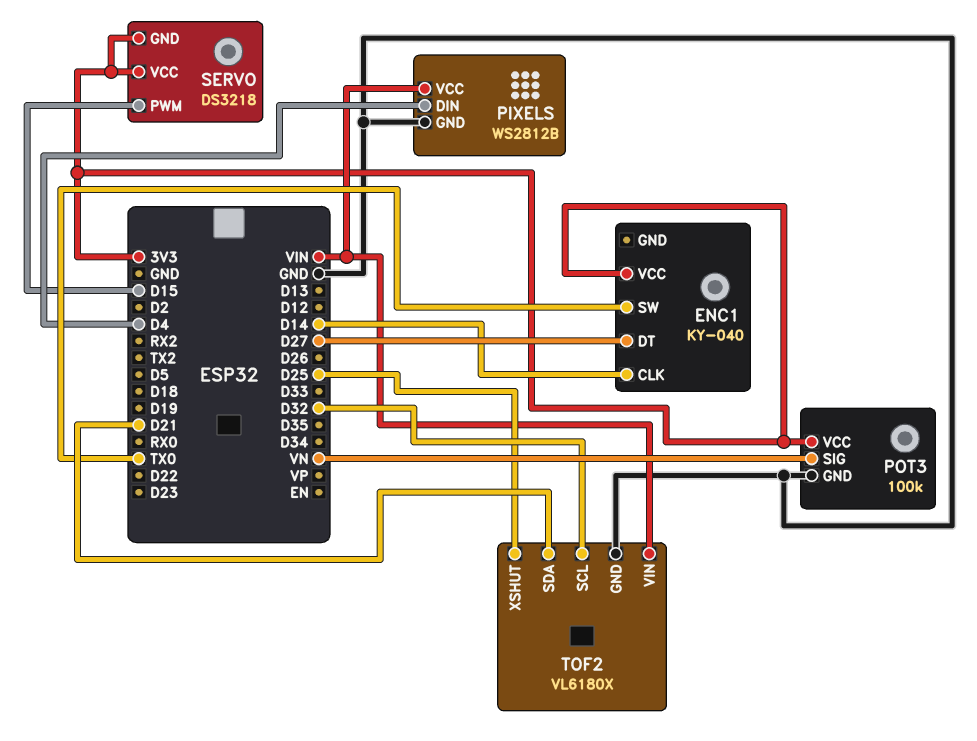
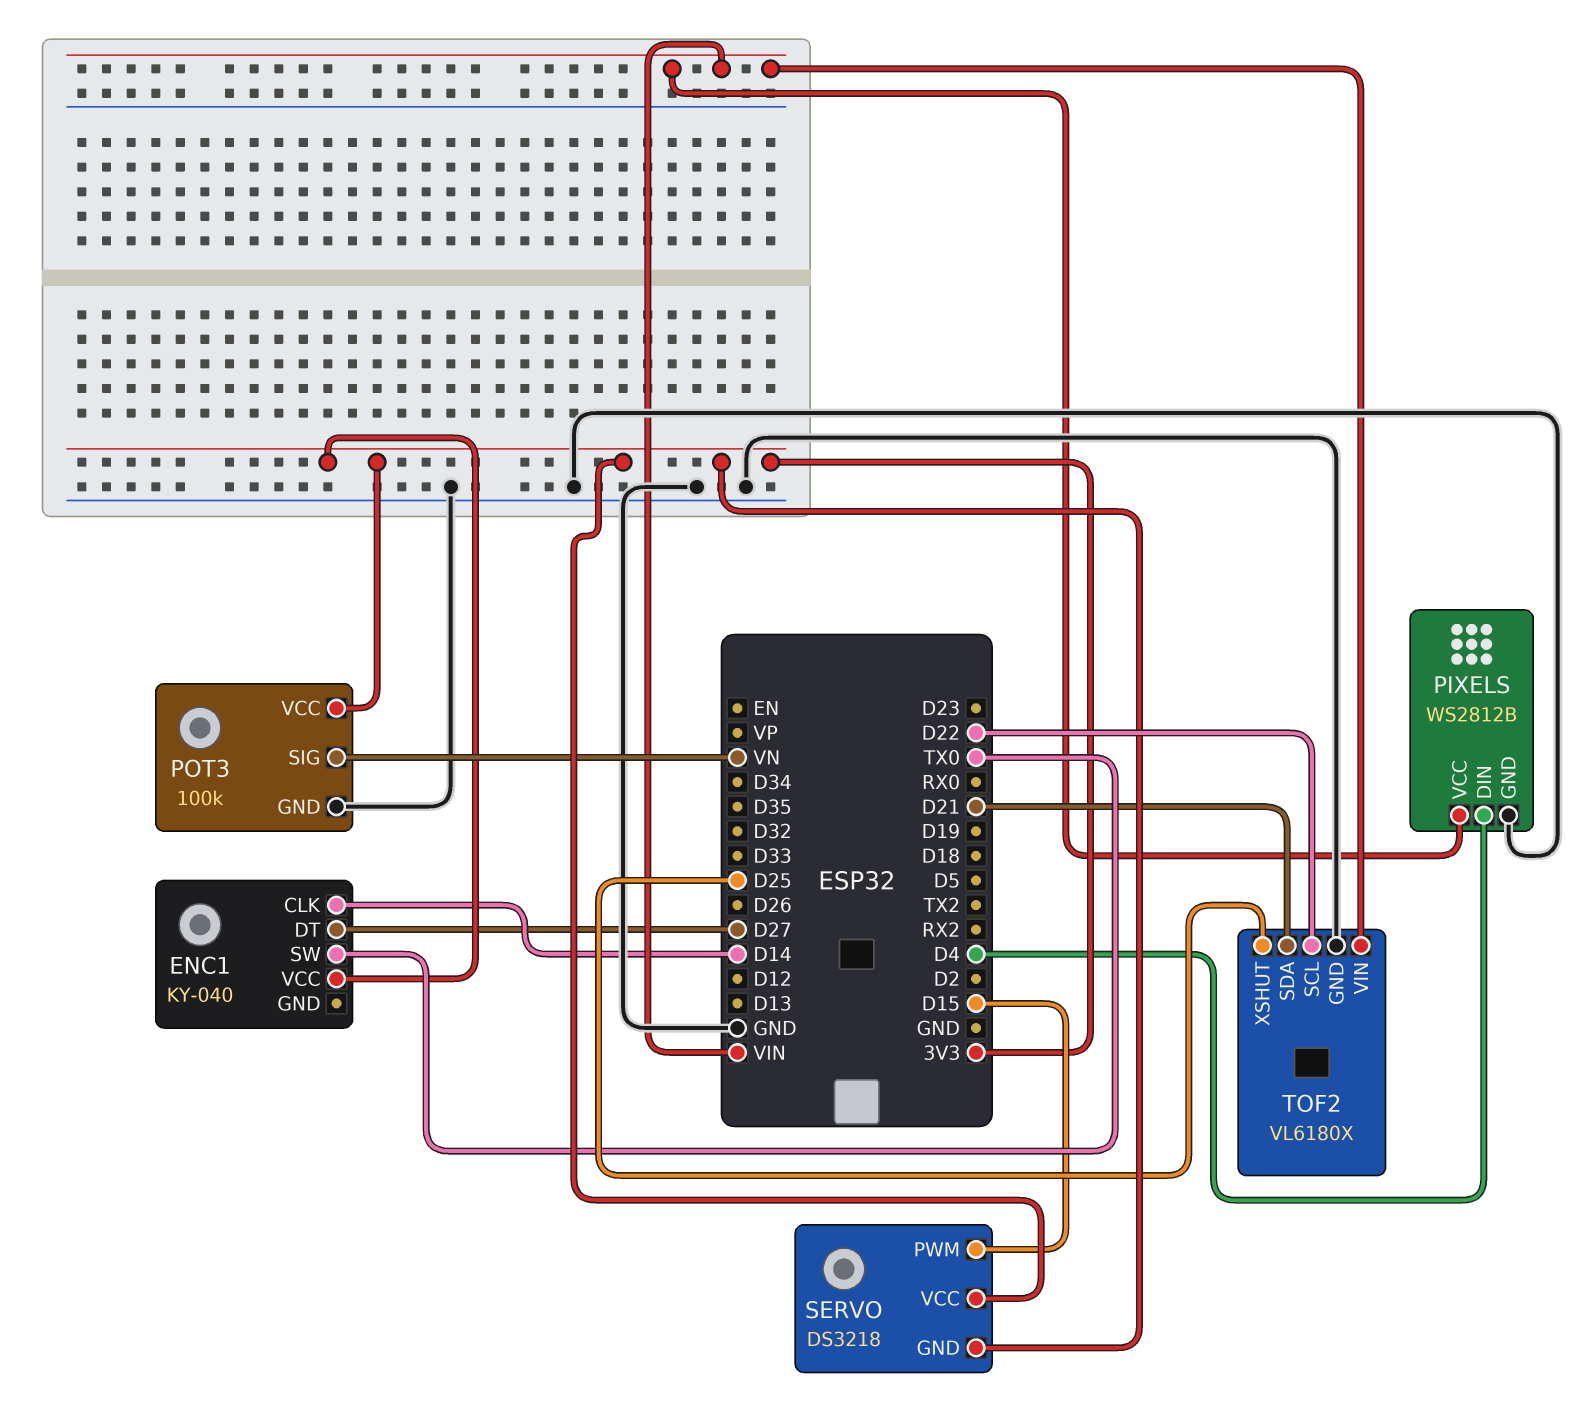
TOF2 pin SCL: D32 -> D22

